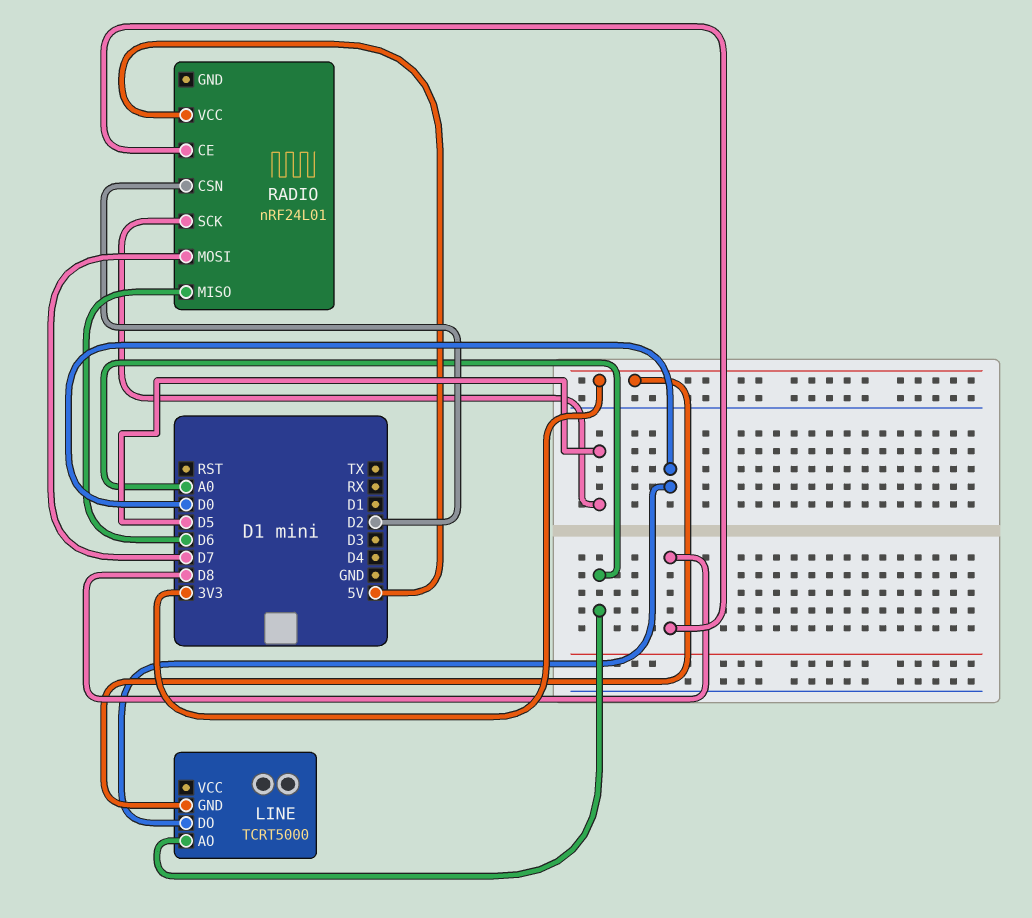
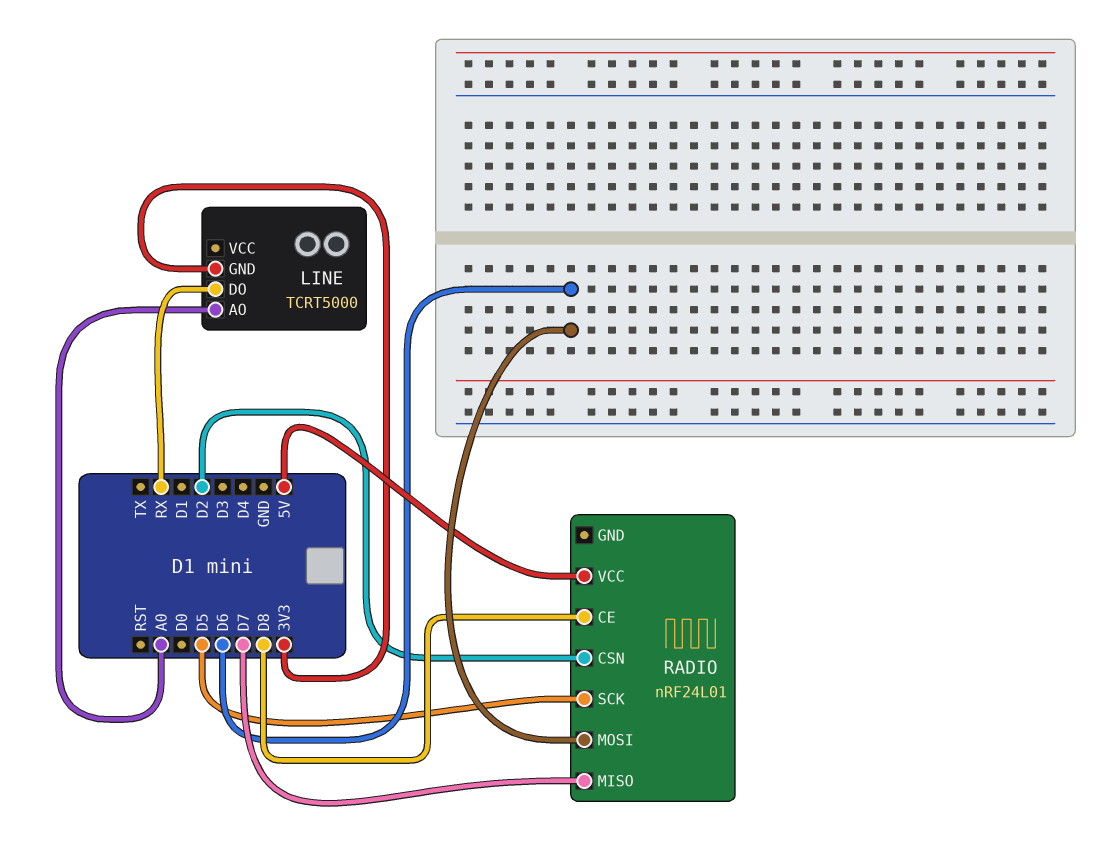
LINE pin DO: D0 -> RX
RADIO pin MISO: D6 -> D7
RADIO pin MOSI: D7 -> D6

